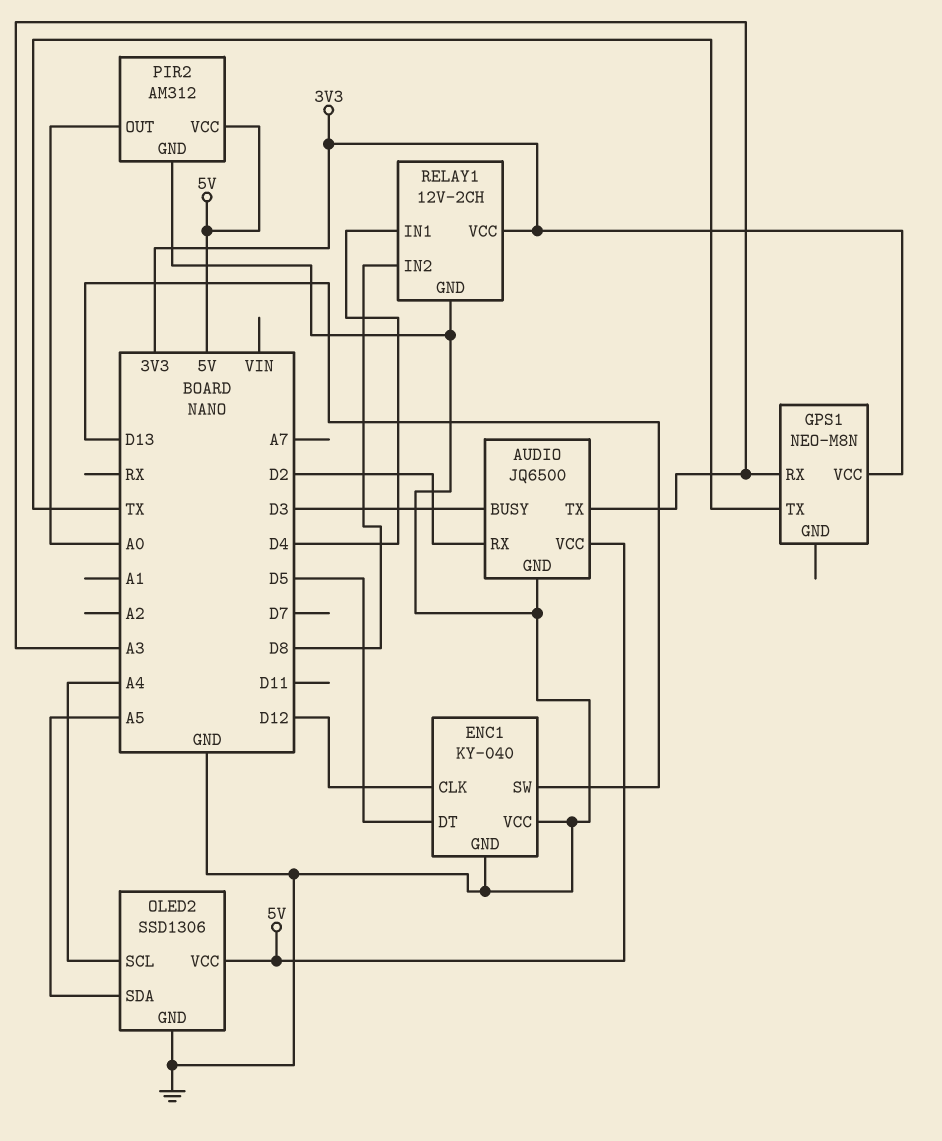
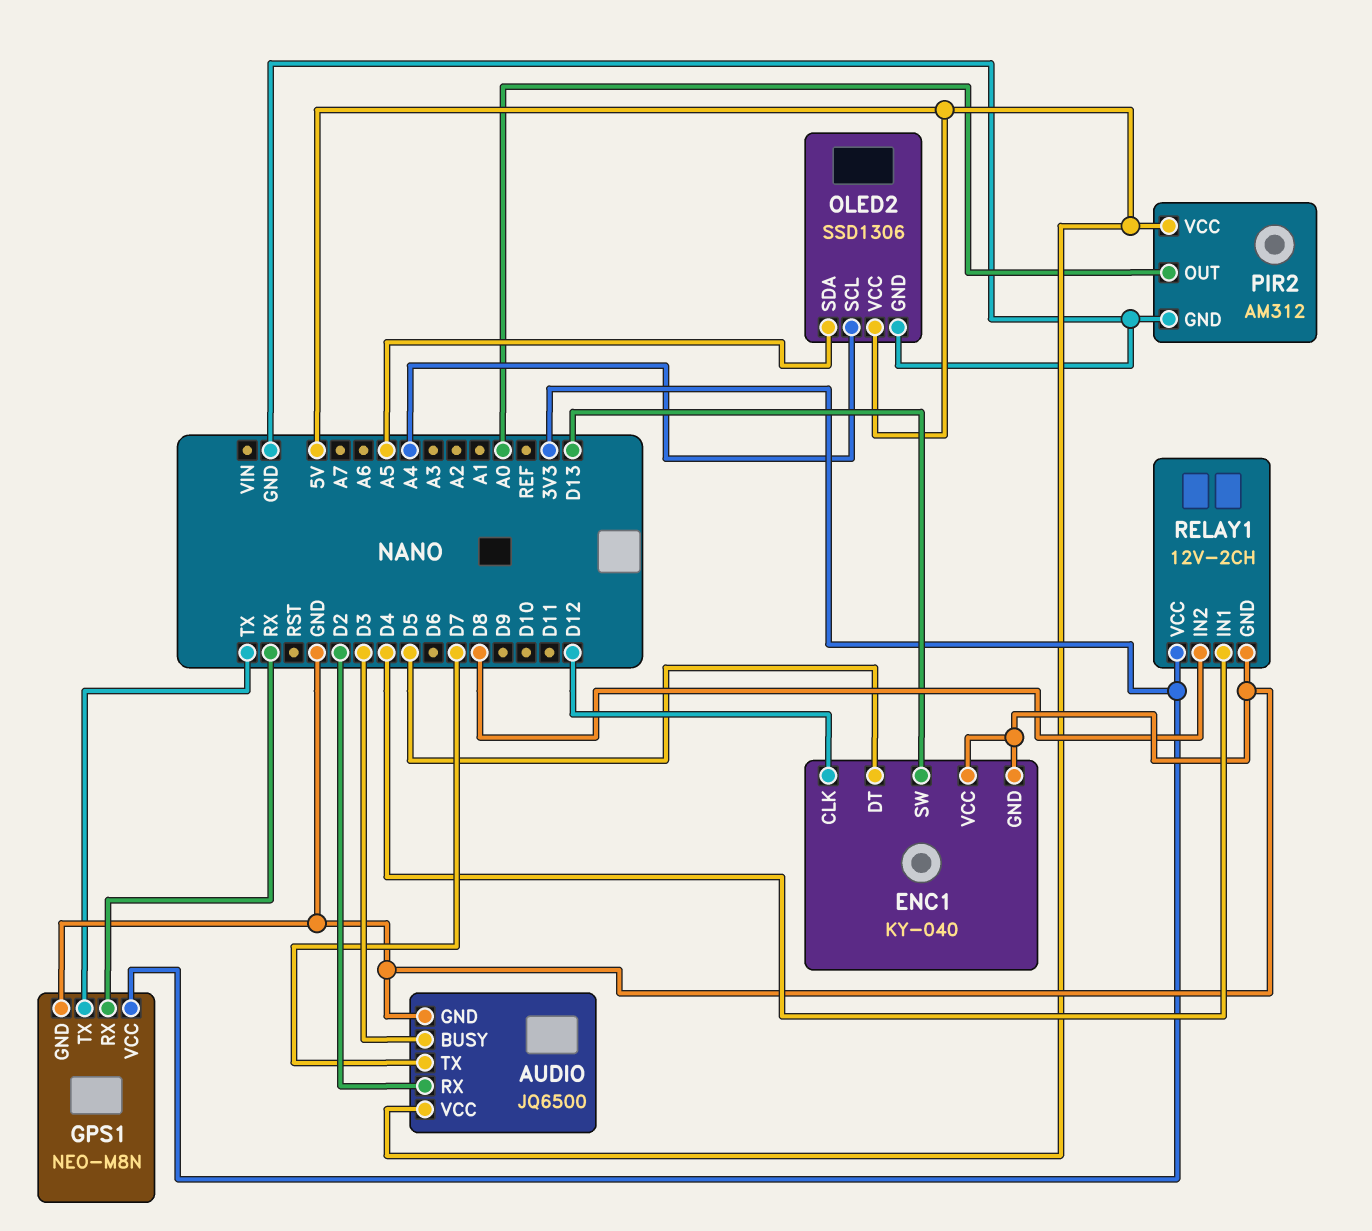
AUDIO pin TX: A3 -> D7
GPS1 pin GND: none -> GND
GPS1 pin RX: A3 -> RX

